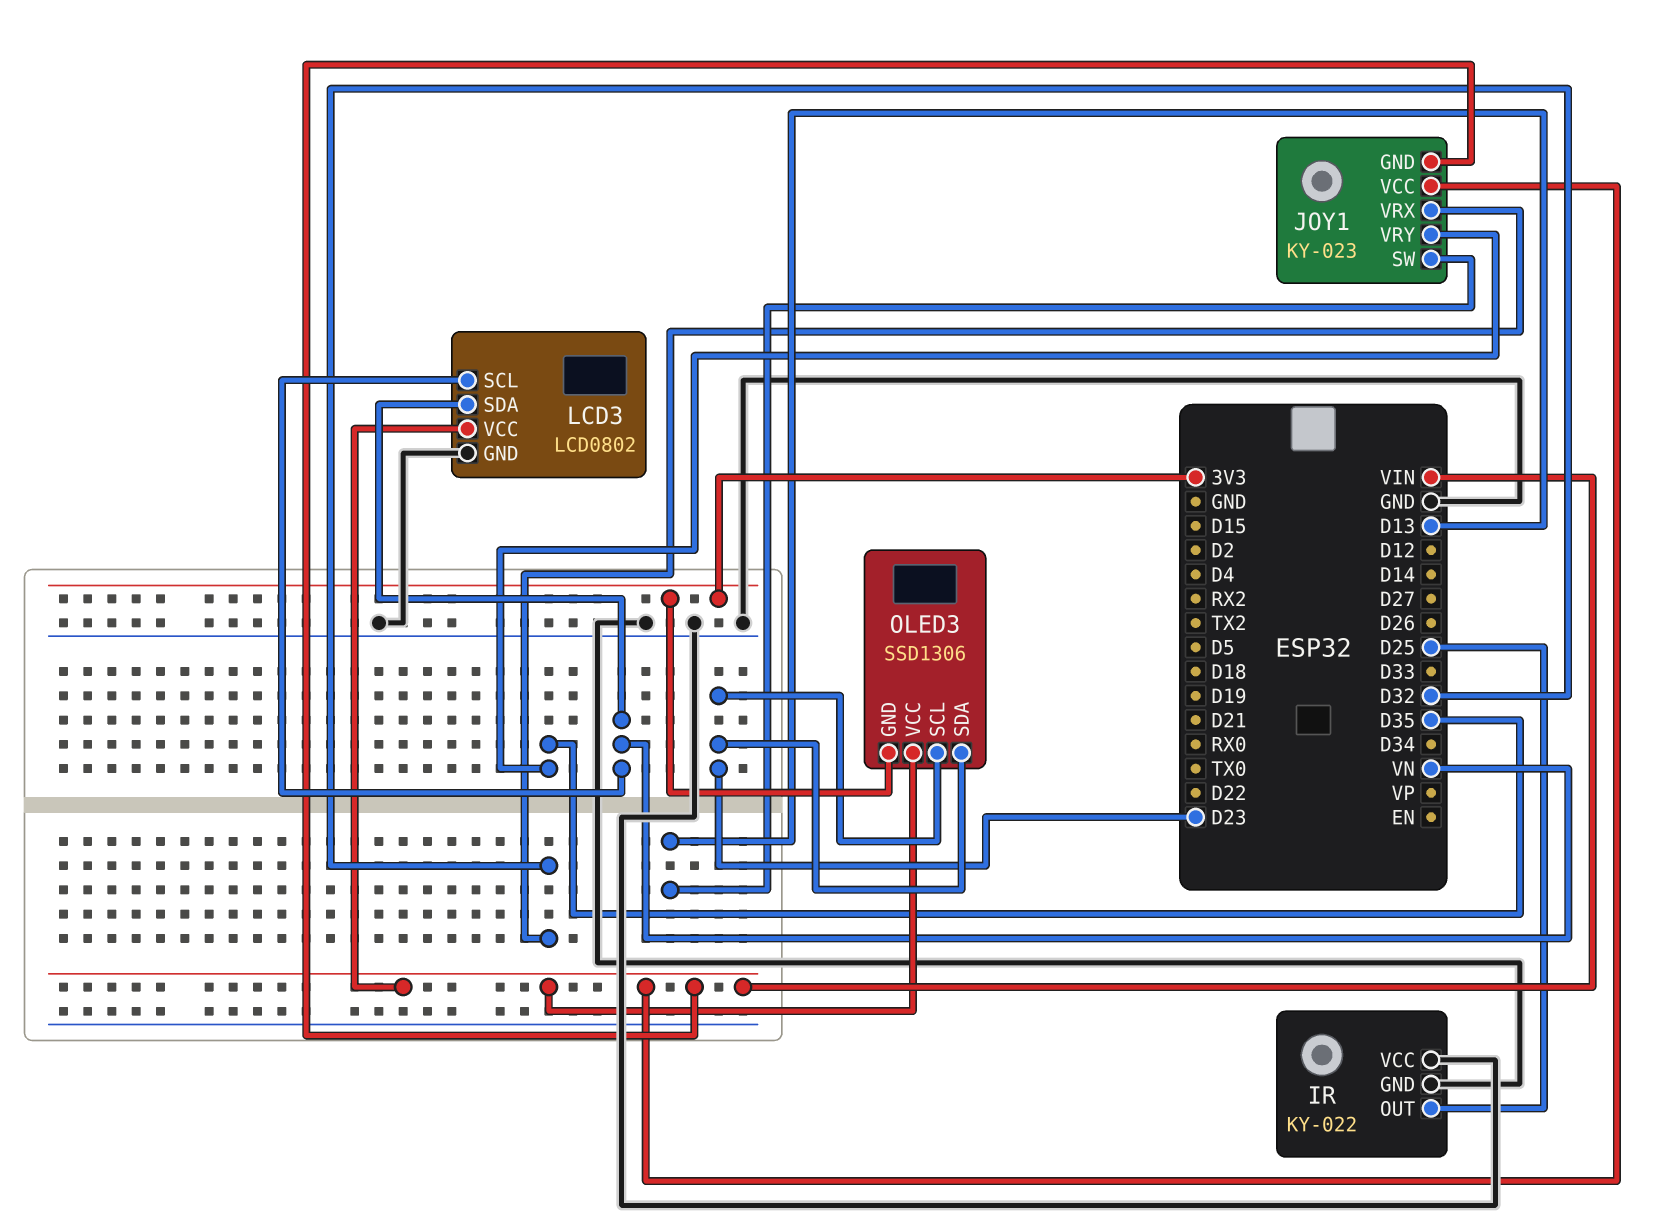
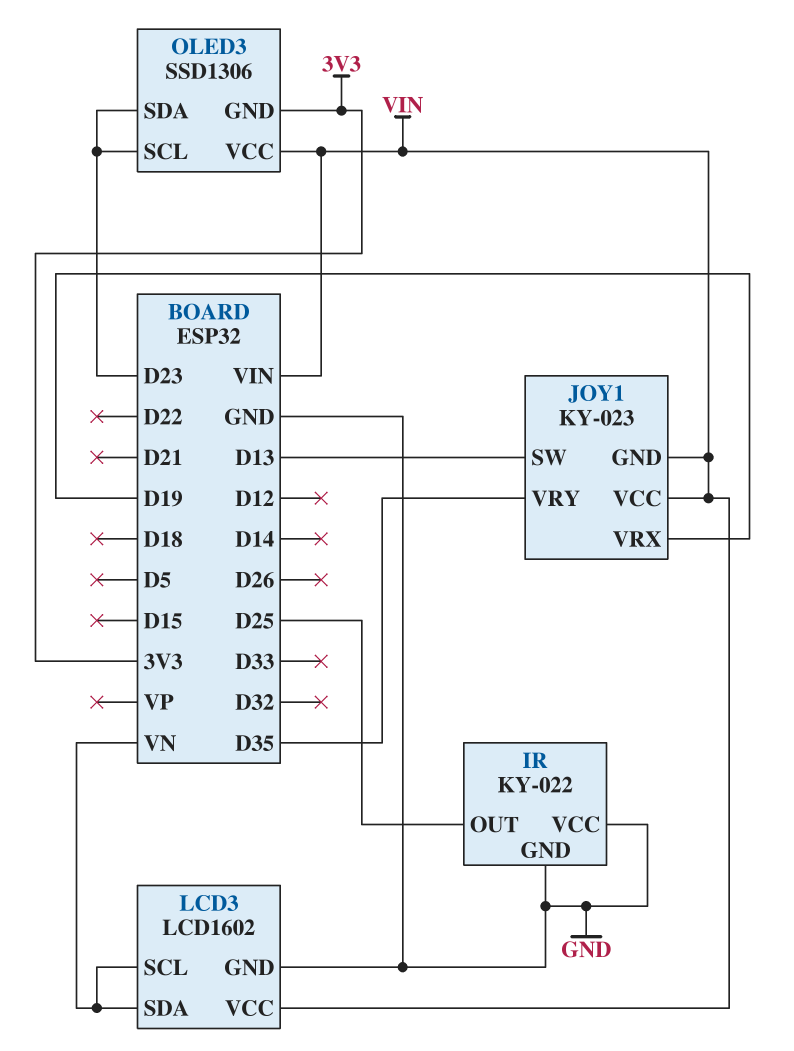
JOY1 pin VRX: D32 -> D19
LCD3: LCD0802 -> LCD1602

